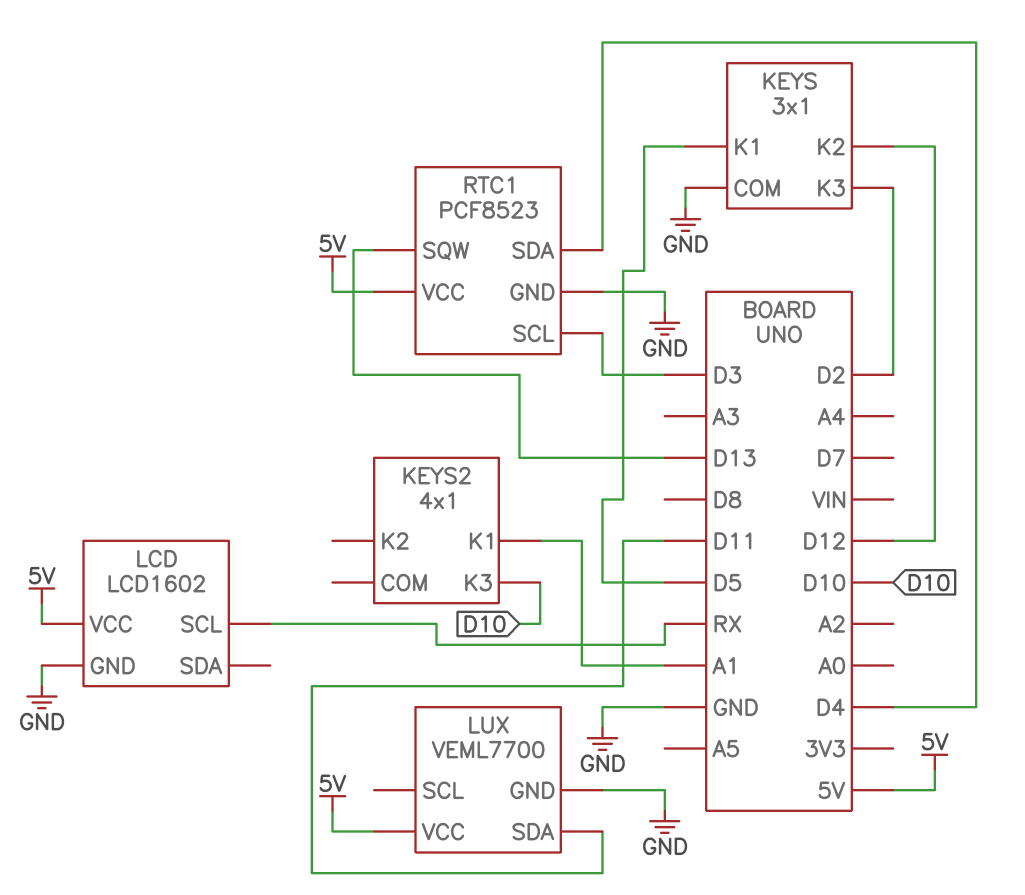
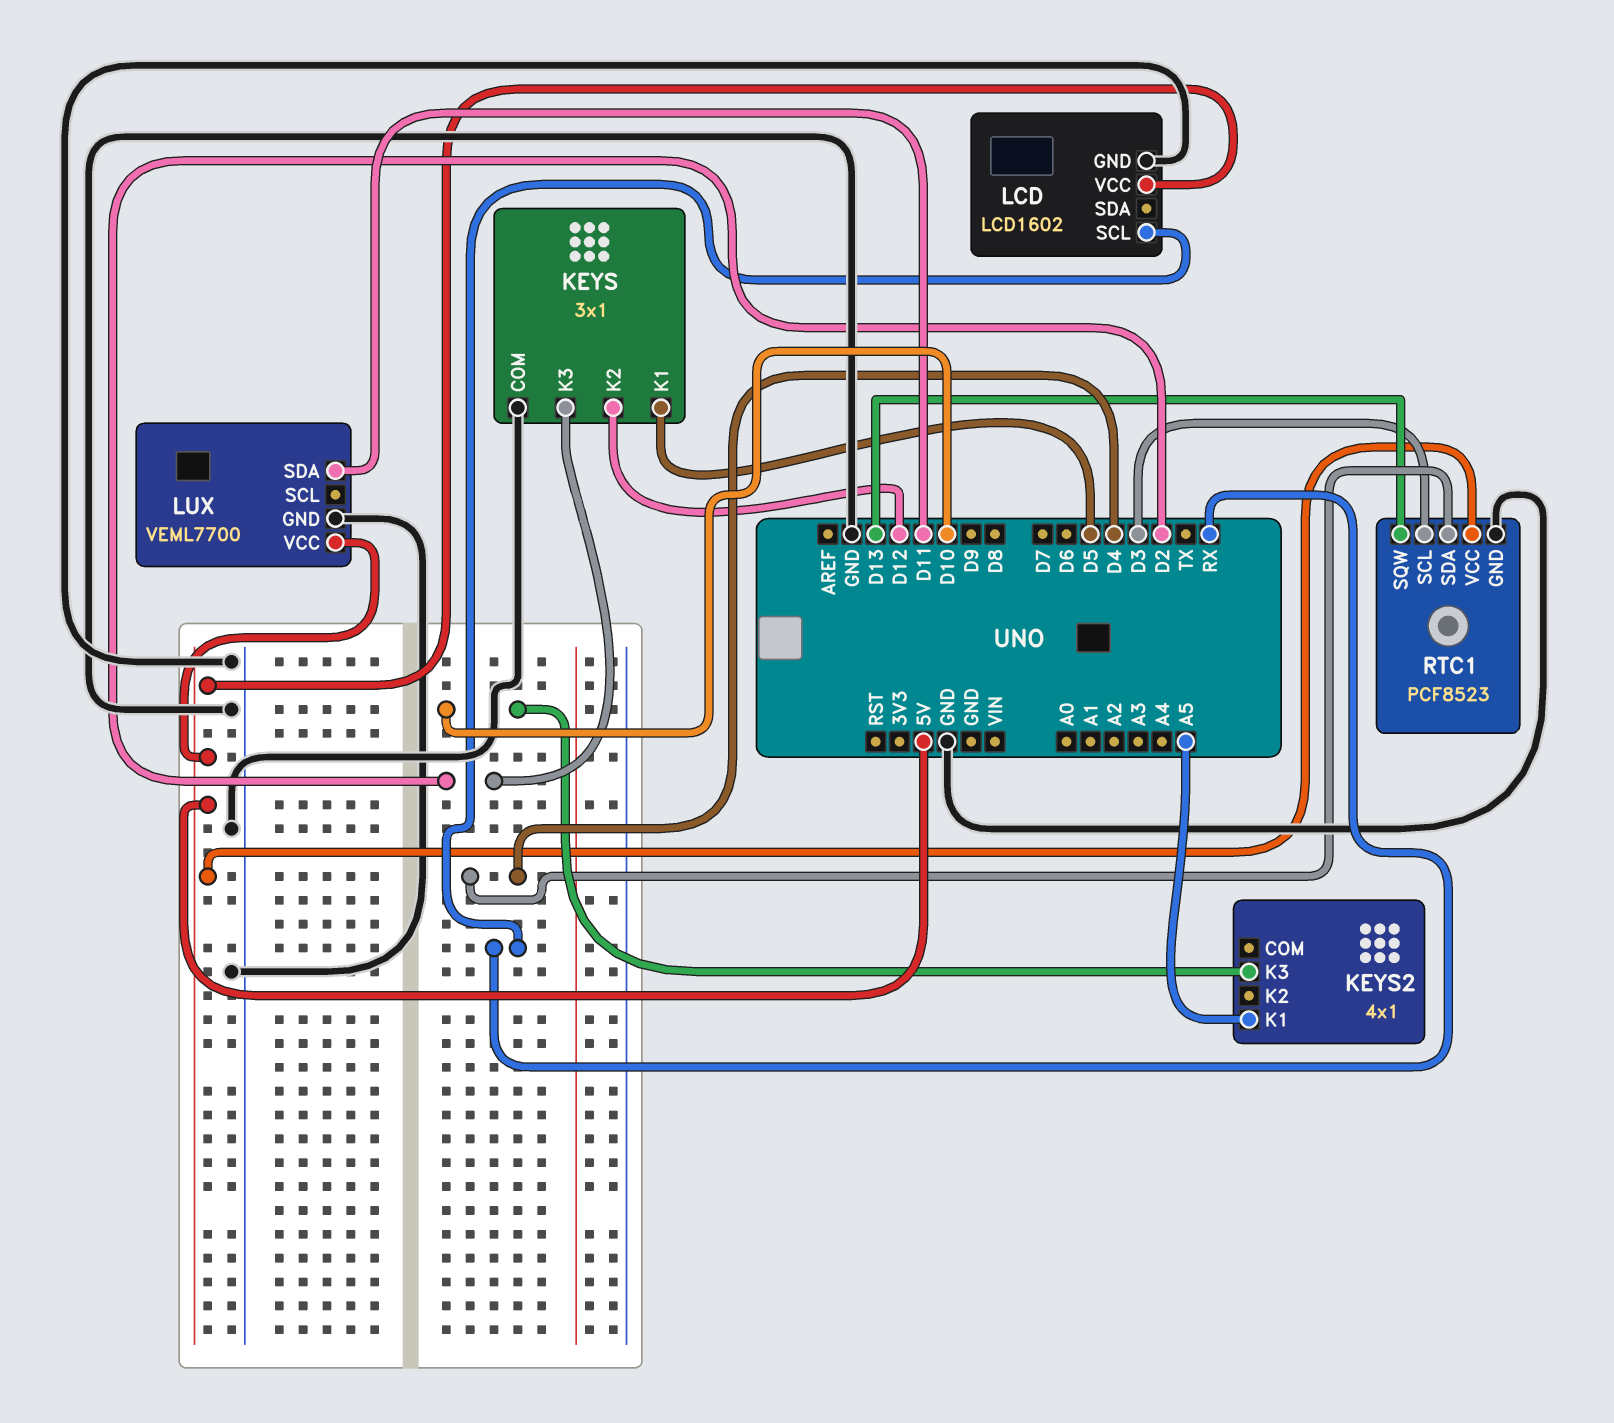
KEYS2 pin K1: A1 -> A5

